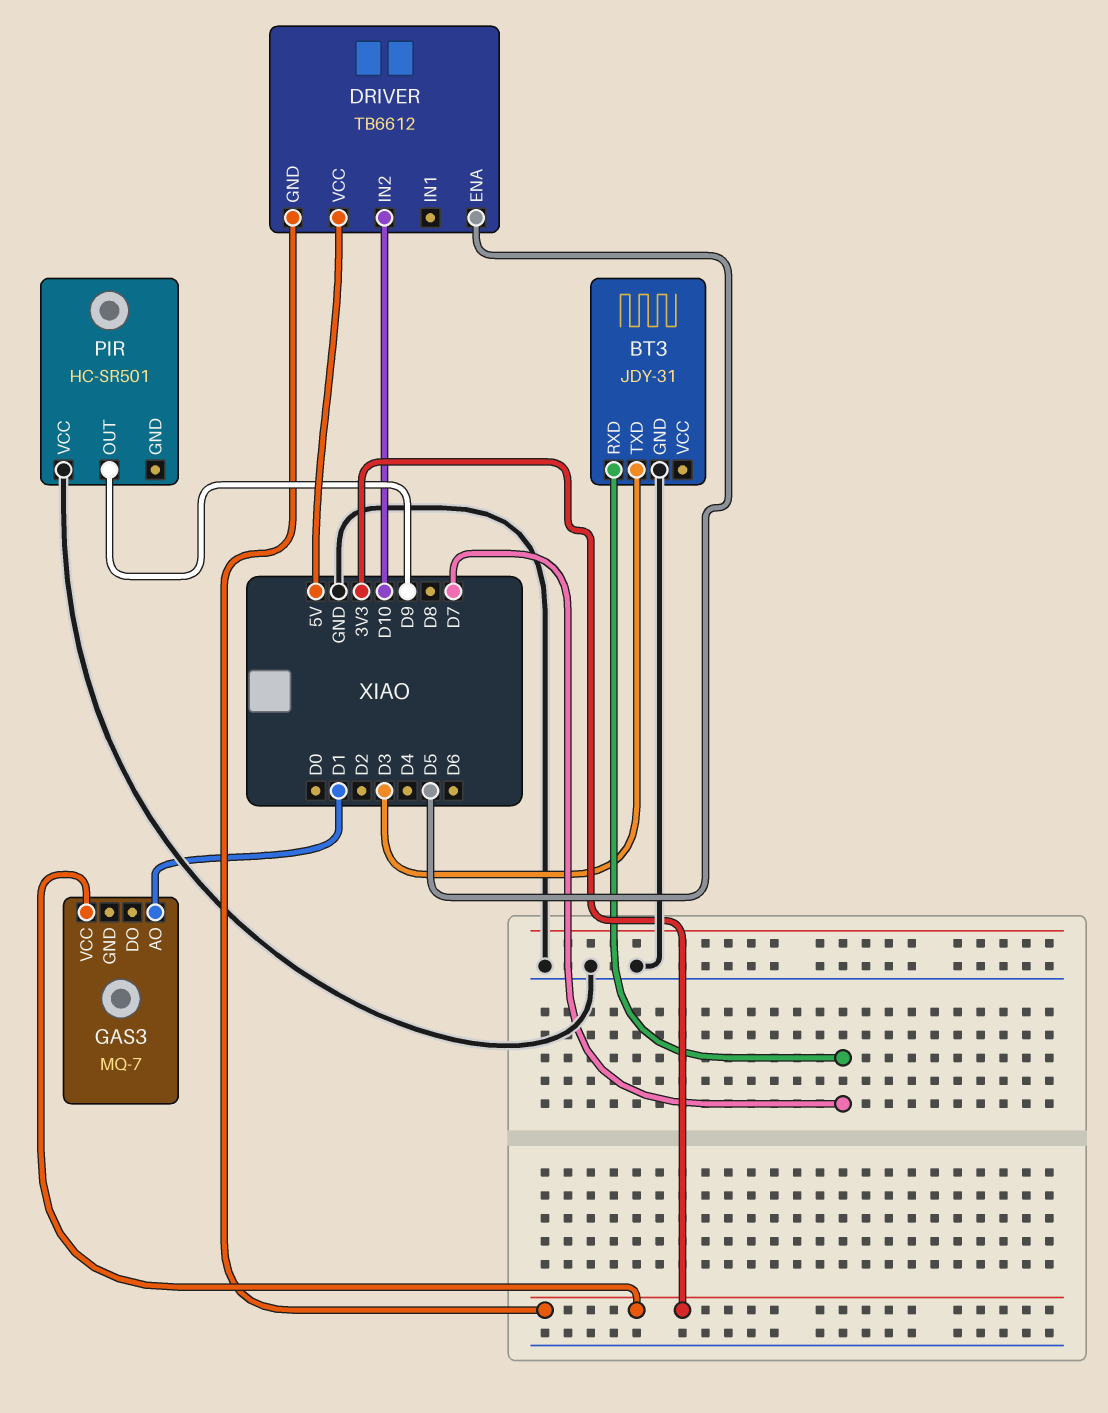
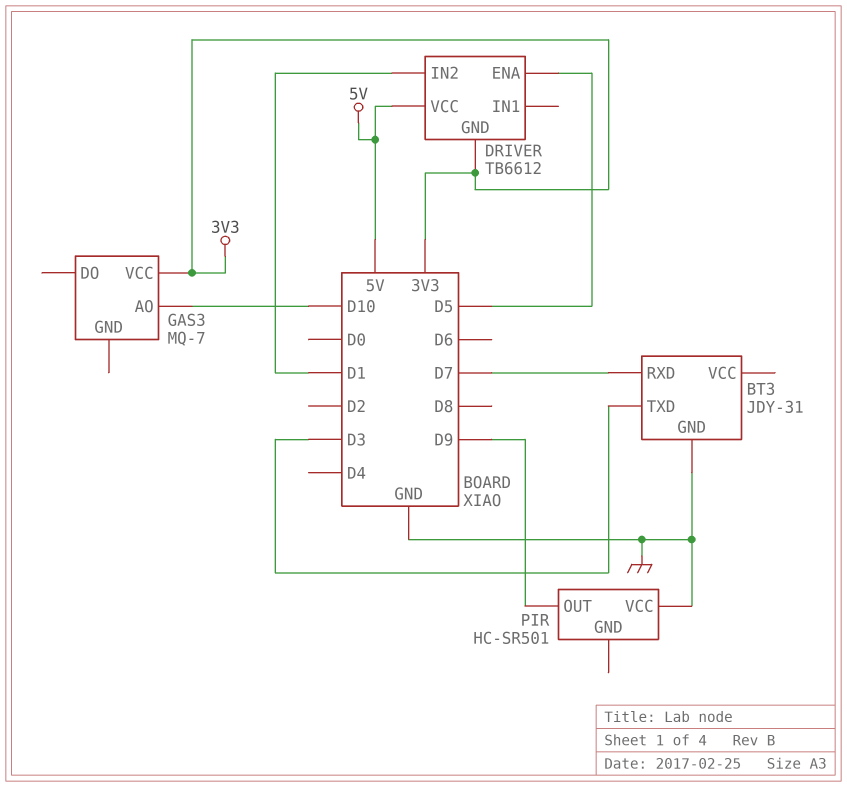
DRIVER pin IN2: D10 -> D1
GAS3 pin AO: D1 -> D10

